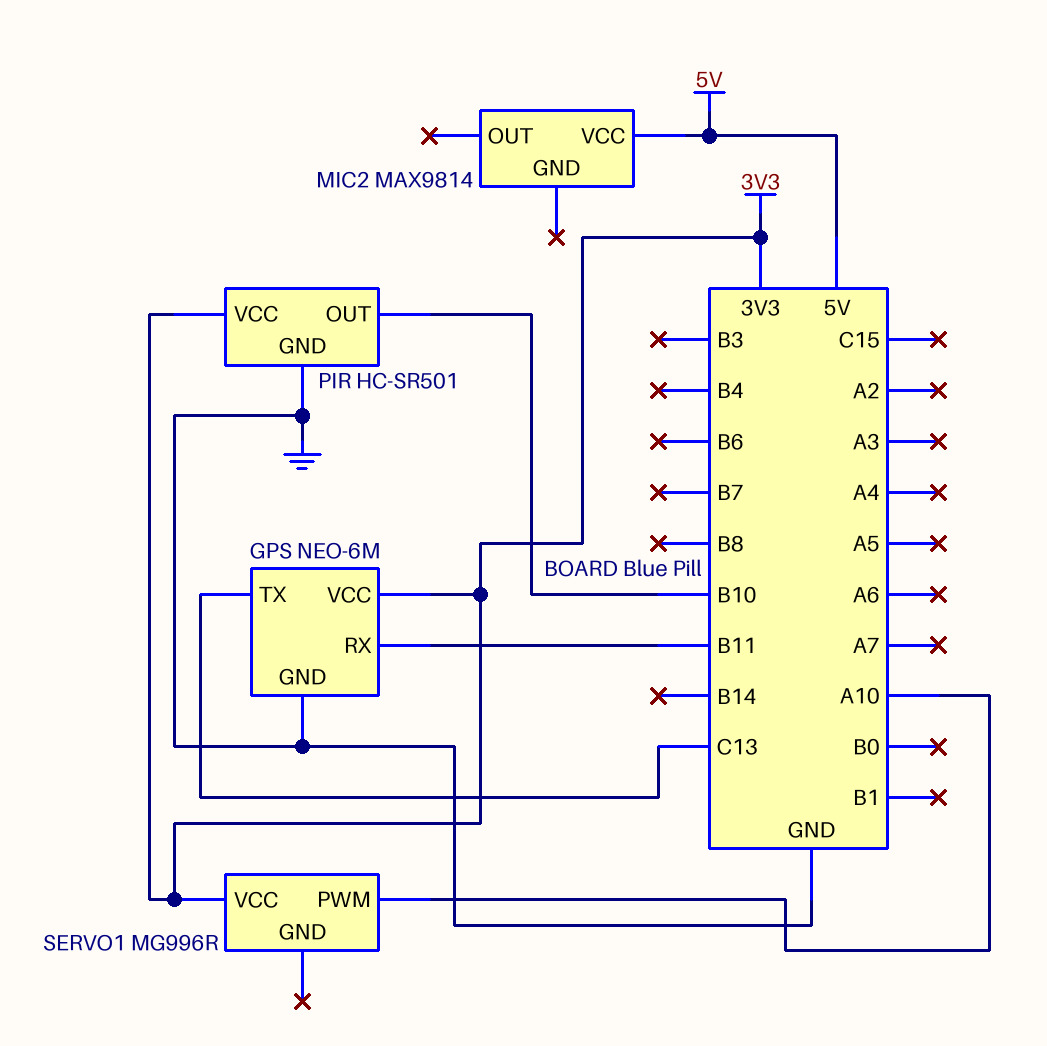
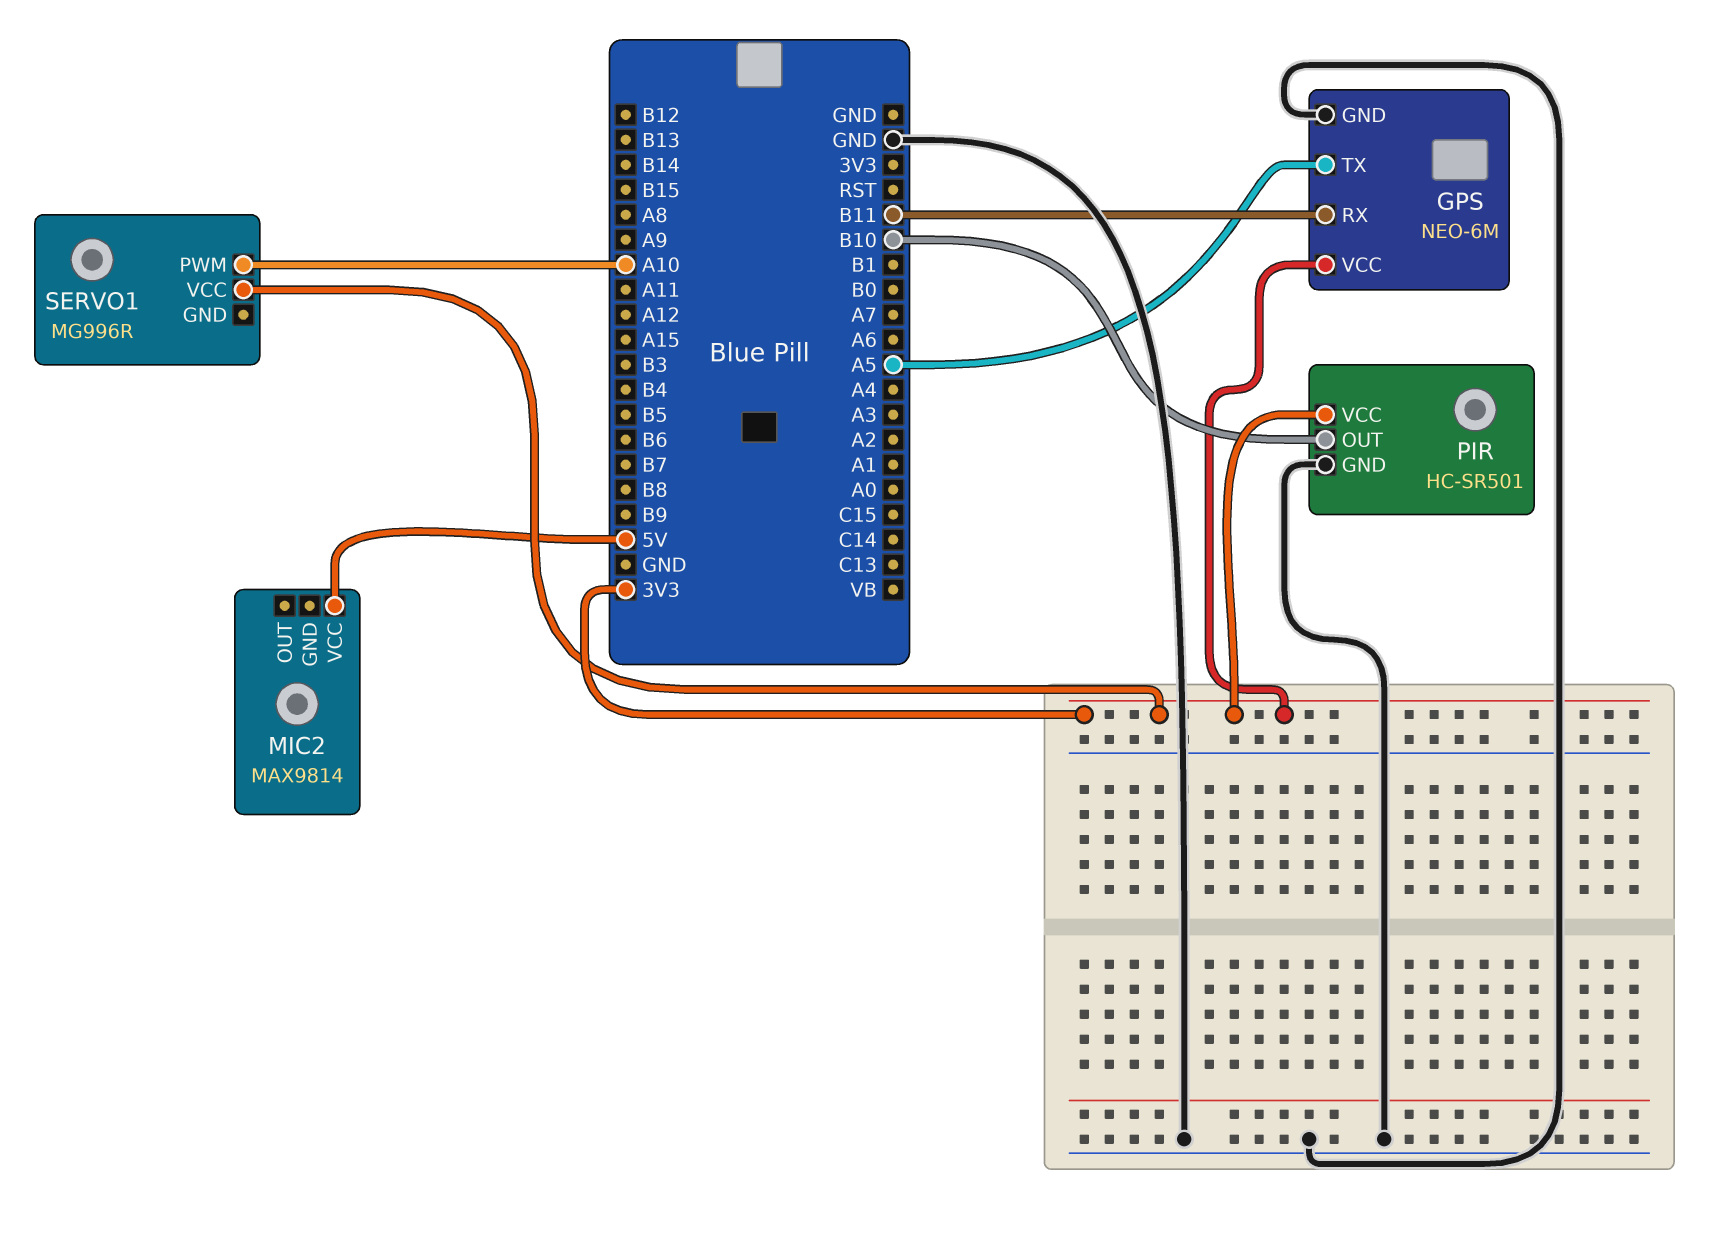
GPS pin TX: C13 -> A5

